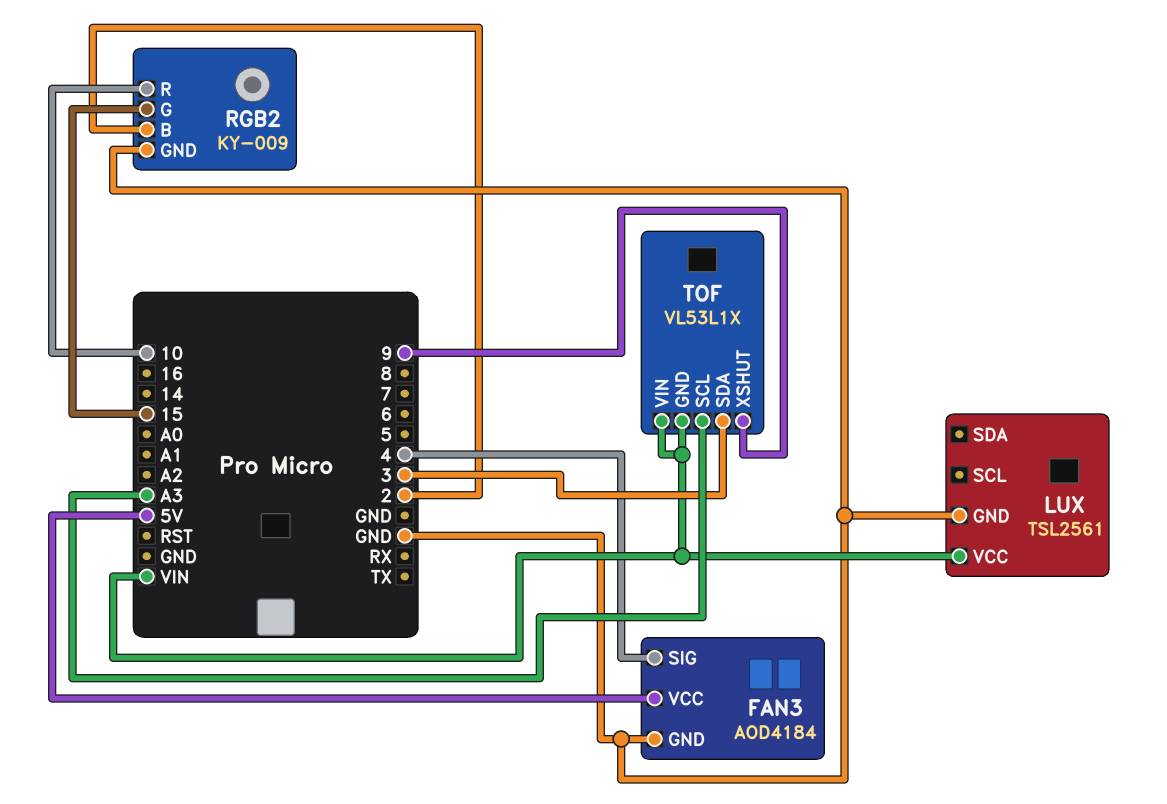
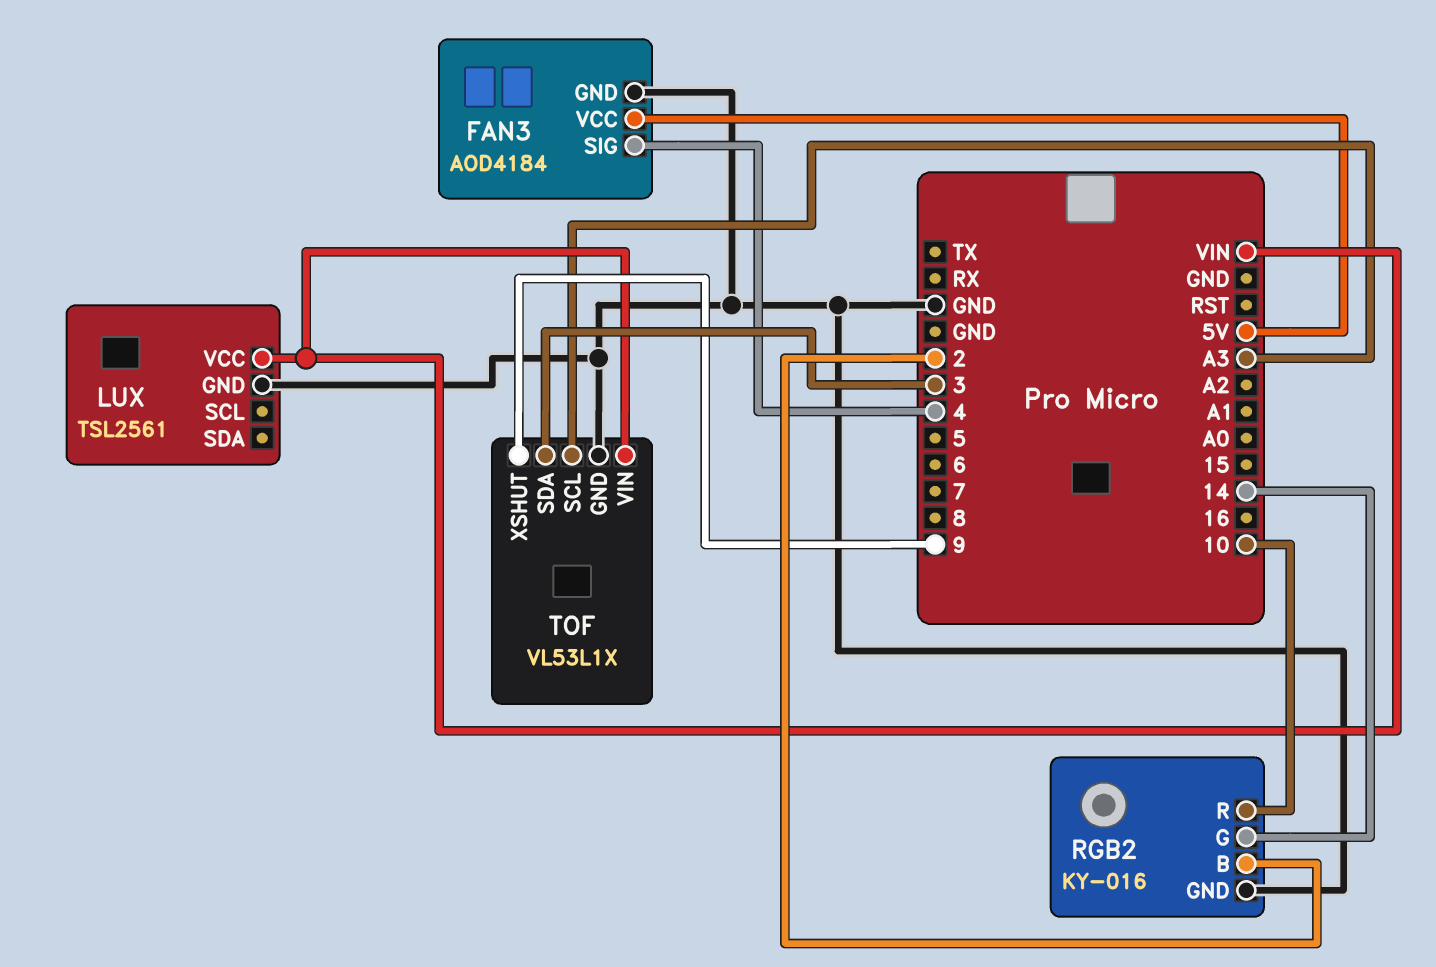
RGB2: KY-009 -> KY-016
RGB2 pin G: 15 -> 14
TOF pin GND: VIN -> GND

